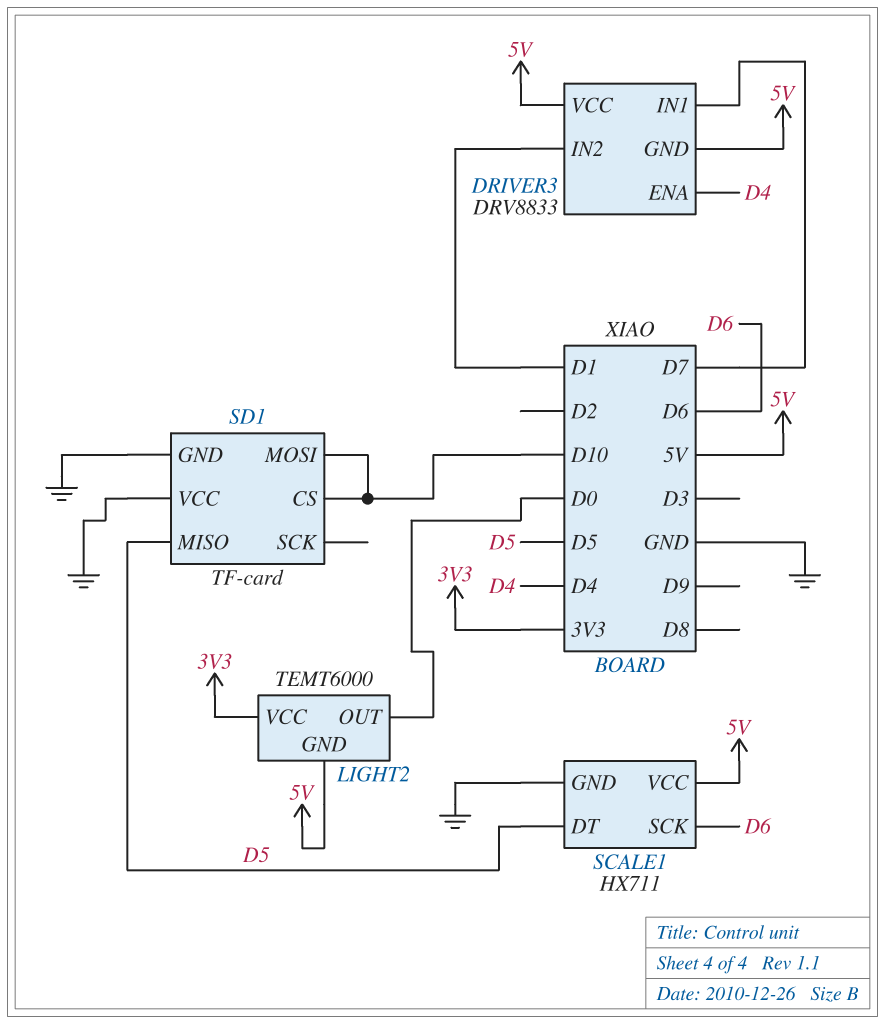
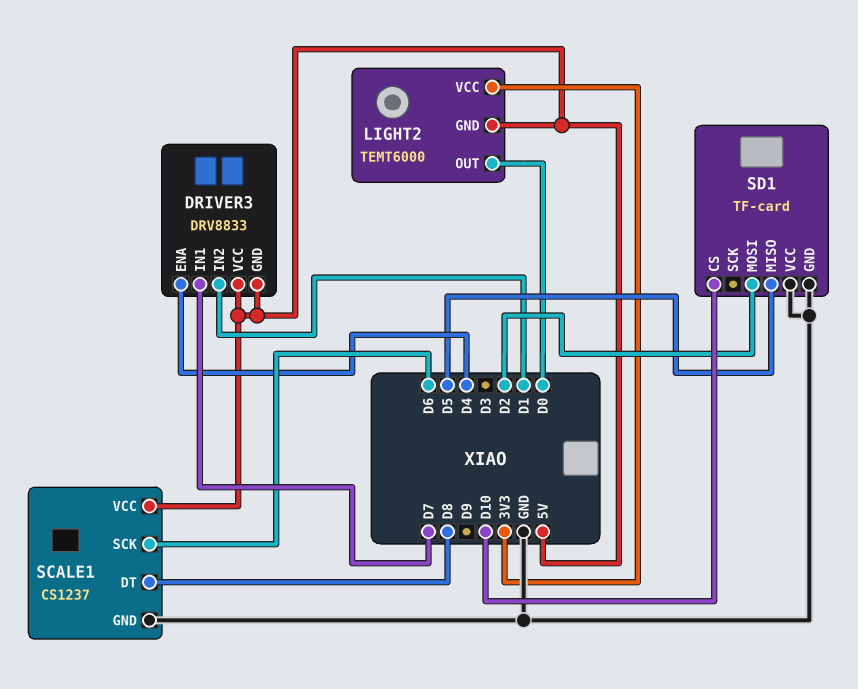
SCALE1: HX711 -> CS1237
SCALE1 pin DT: D5 -> D8
SD1 pin MOSI: D10 -> D2

